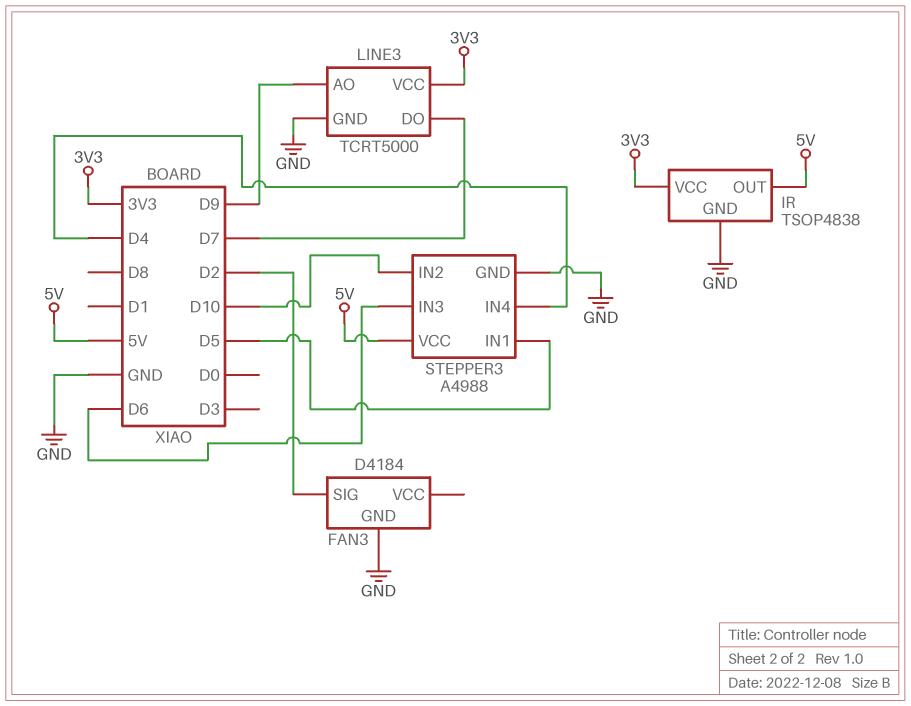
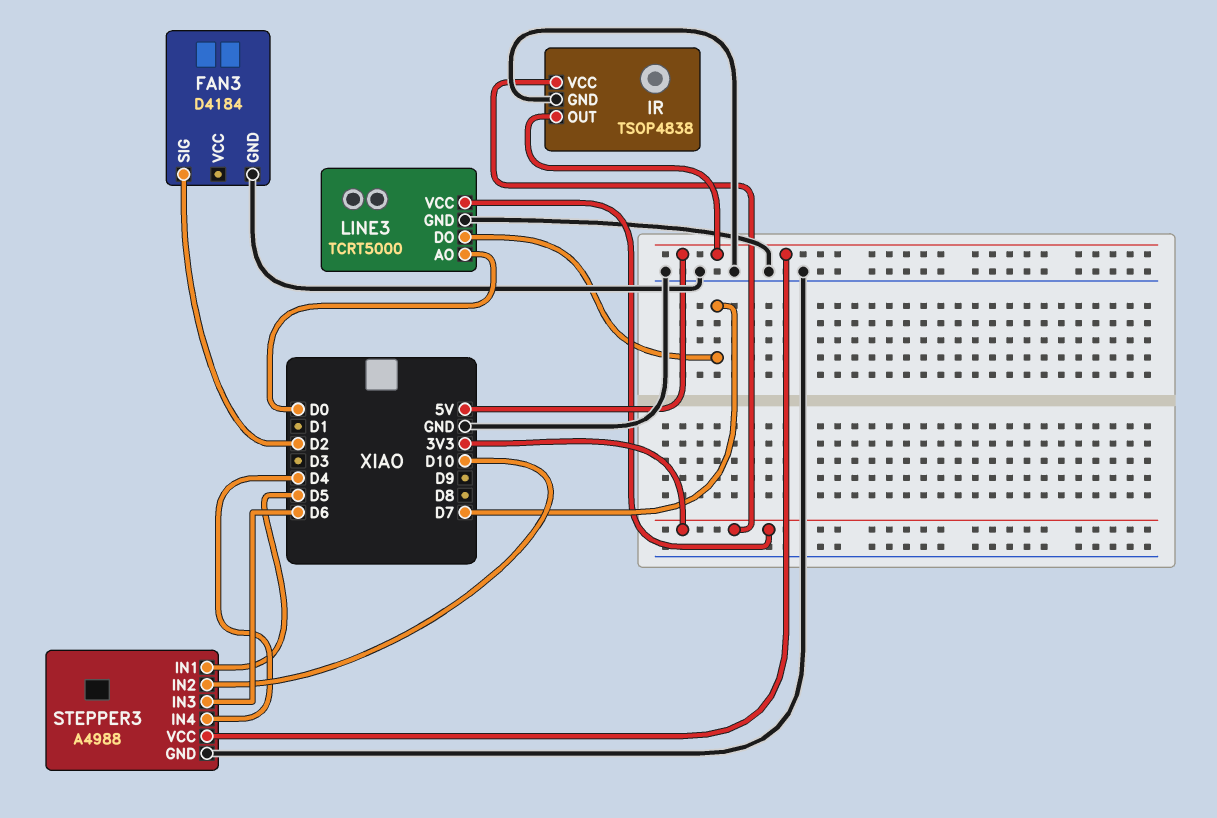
LINE3 pin AO: D9 -> D0

